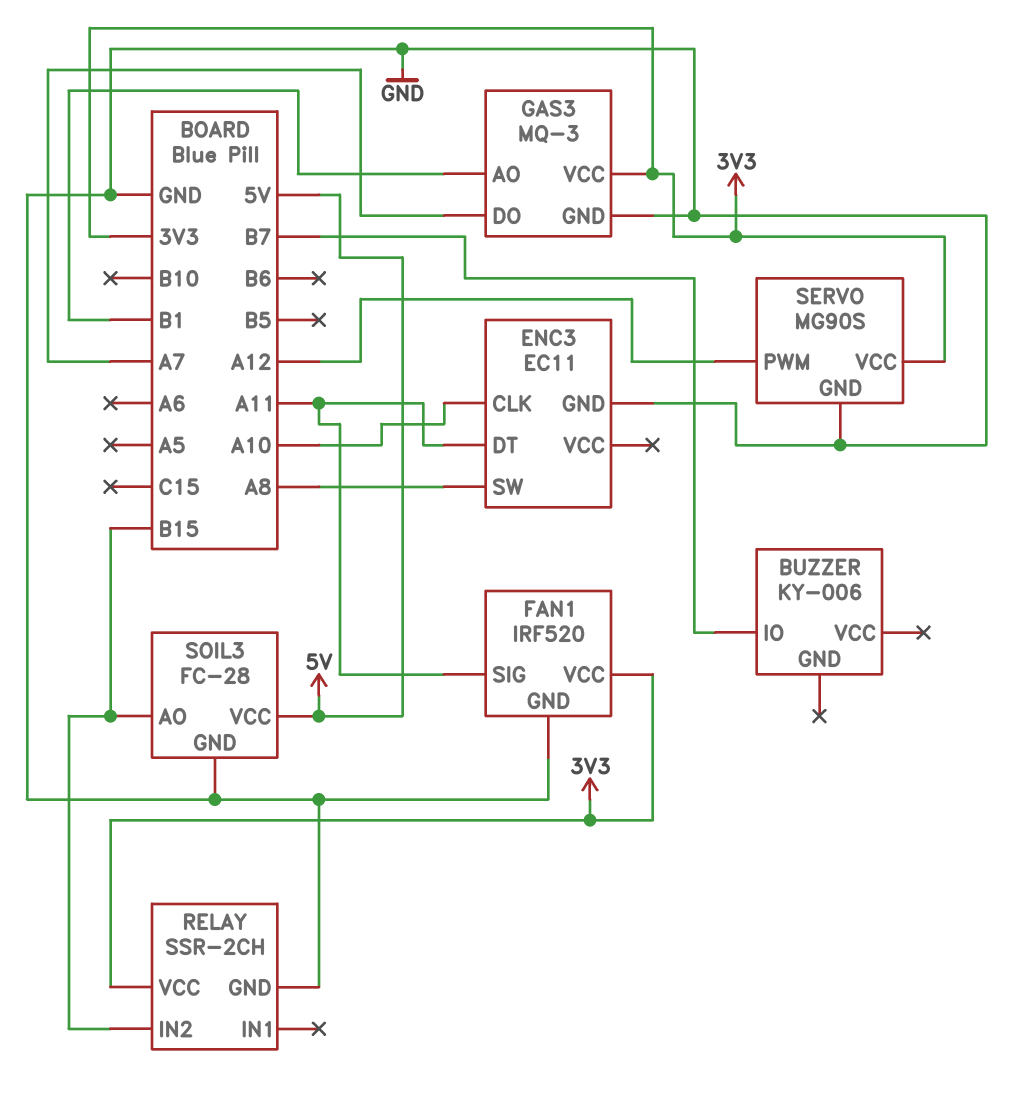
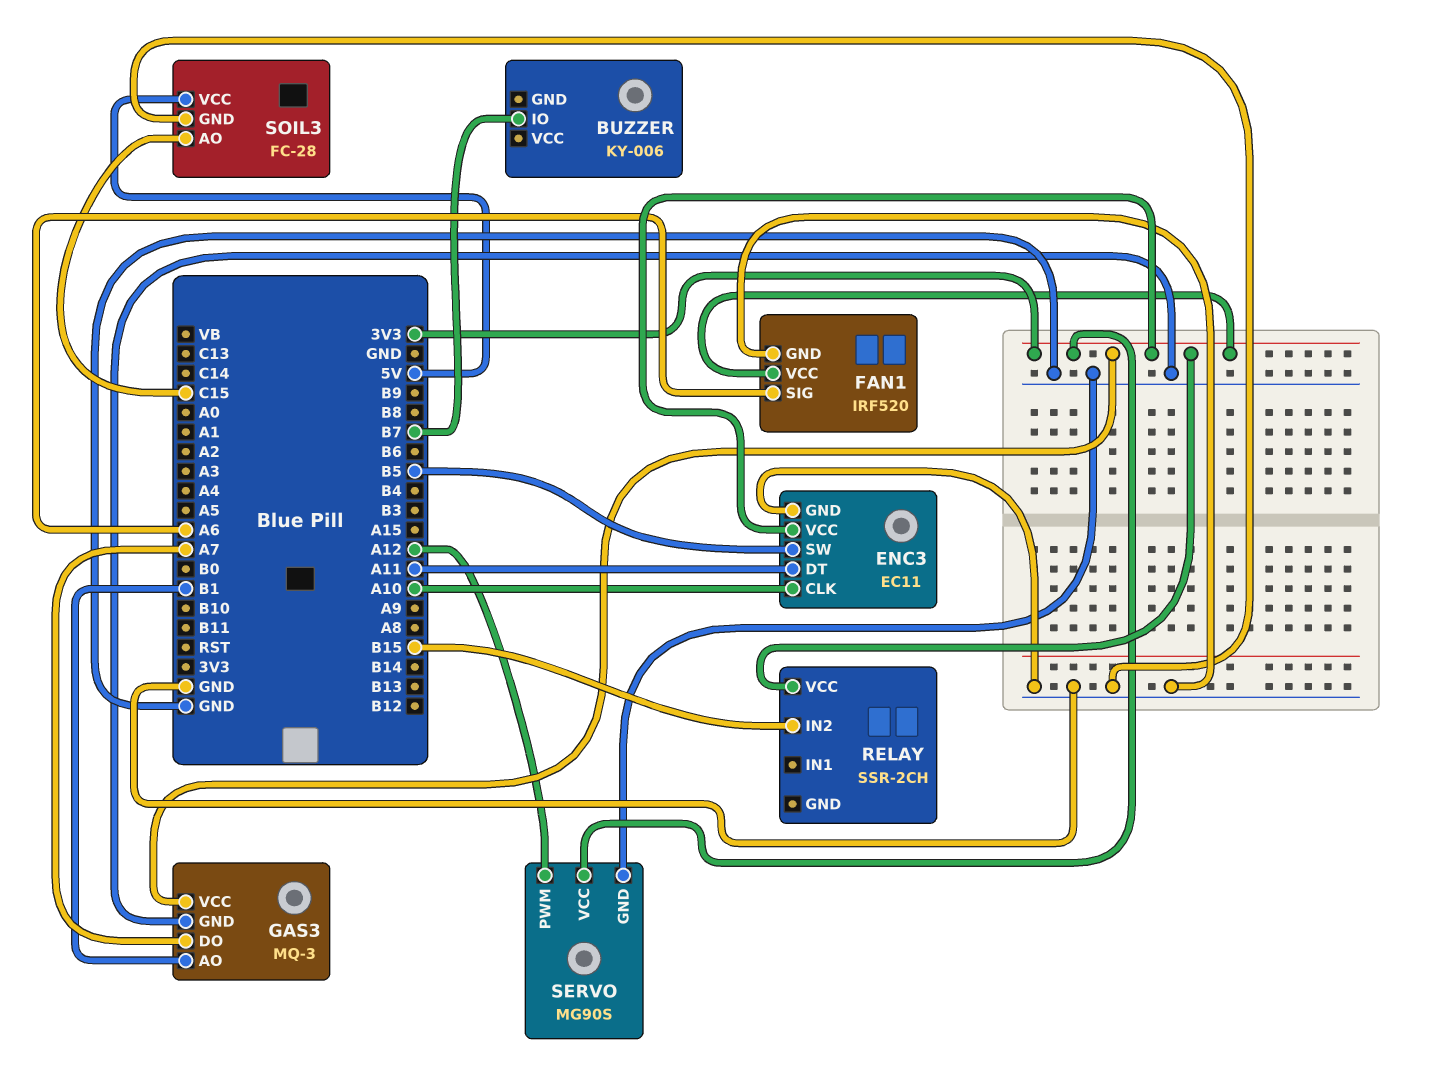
ENC3 pin SW: A8 -> B5
ENC3 pin VCC: none -> 3V3
FAN1 pin SIG: A11 -> A6
RELAY pin GND: GND -> none
SOIL3 pin AO: B15 -> C15

